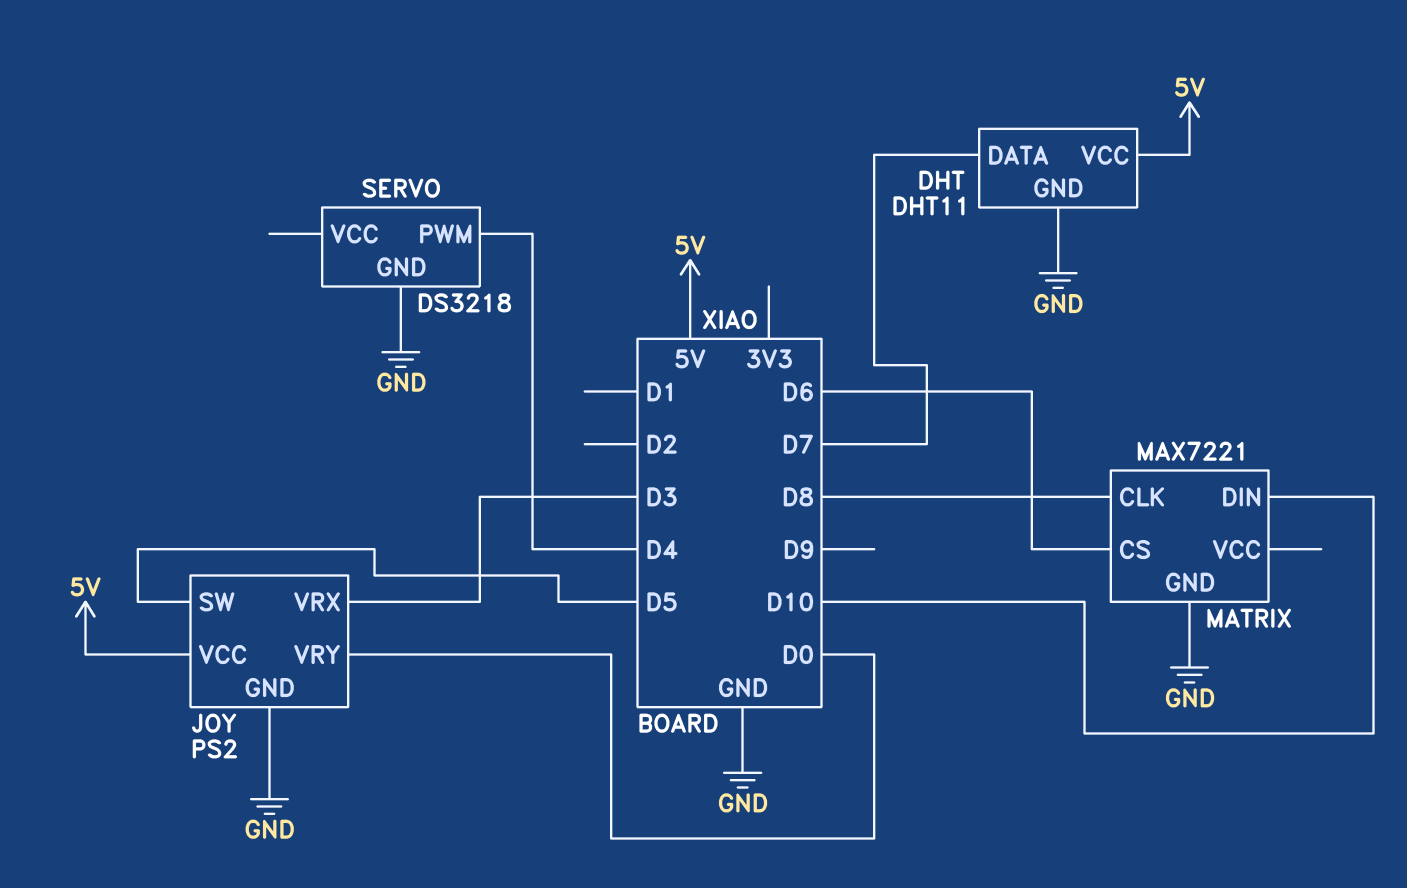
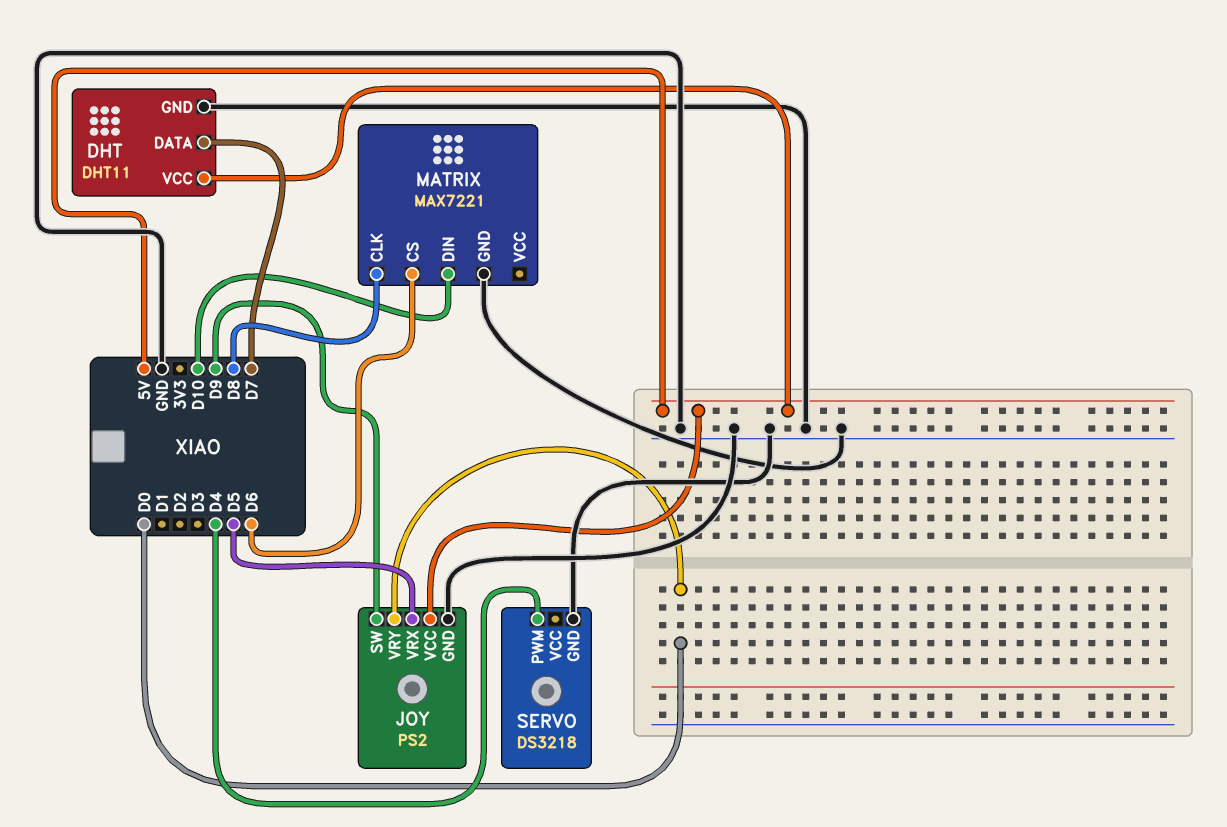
JOY pin SW: D5 -> D9
JOY pin VRX: D3 -> D5

